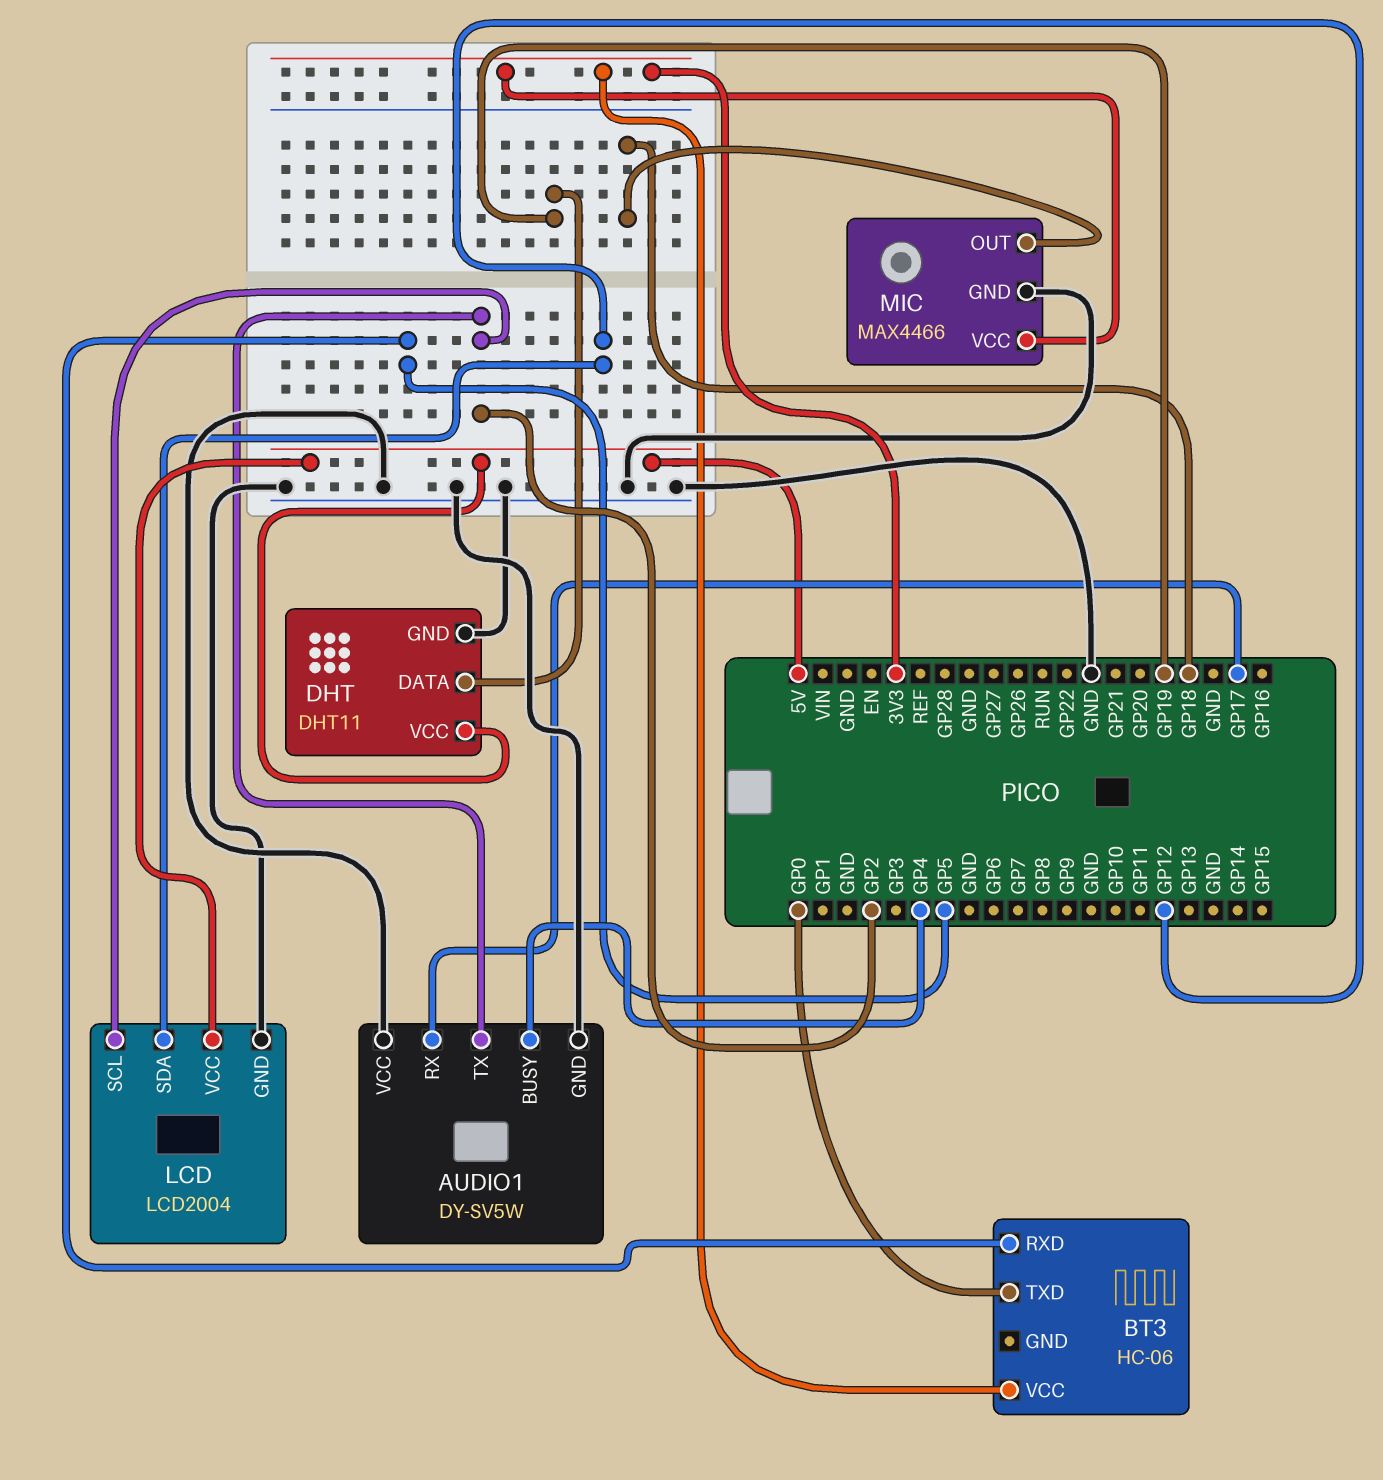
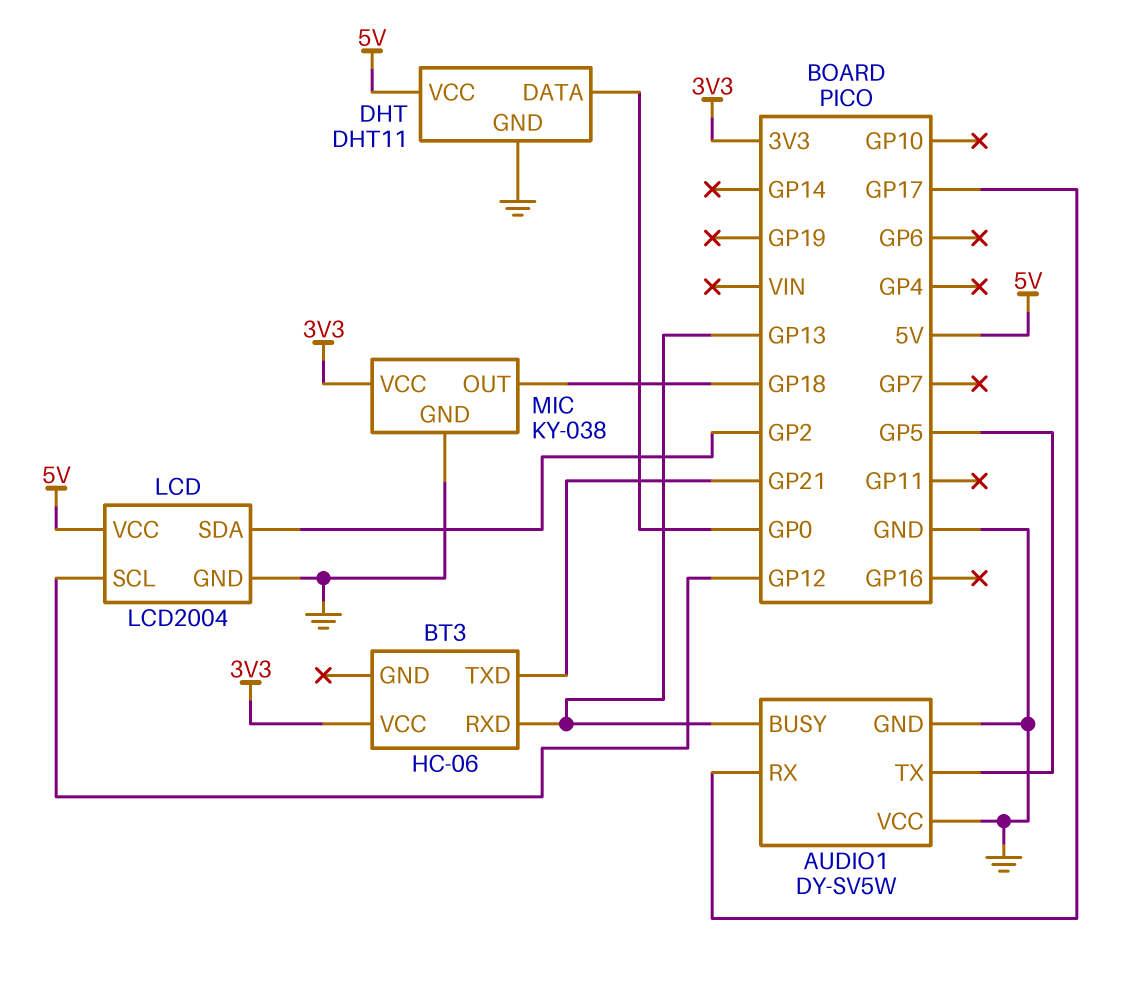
AUDIO1 pin BUSY: GP4 -> GP13
AUDIO1 pin TX: GP2 -> GP5
BT3 pin RXD: GP5 -> GP13
BT3 pin TXD: GP0 -> GP21
DHT pin DATA: GP19 -> GP0
LCD pin SCL: GP2 -> GP12
LCD pin SDA: GP12 -> GP2
MIC: MAX4466 -> KY-038

